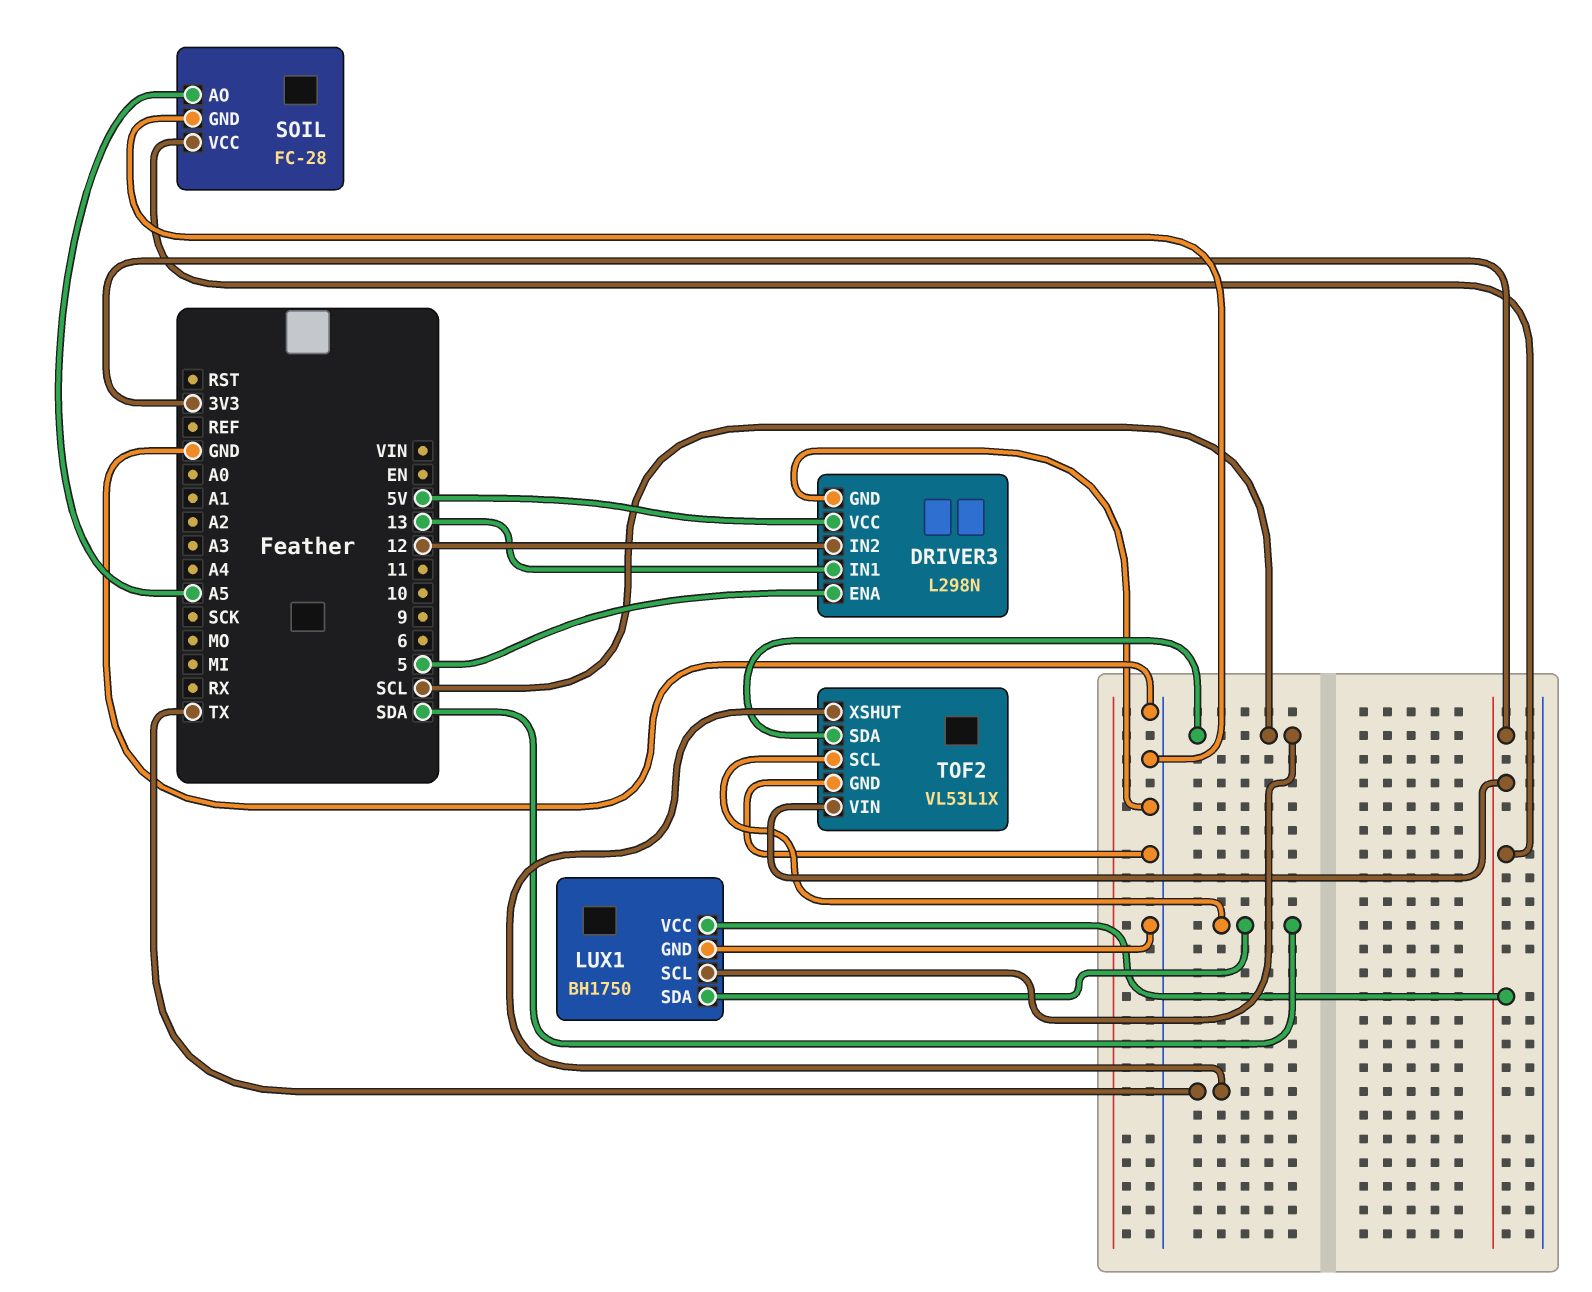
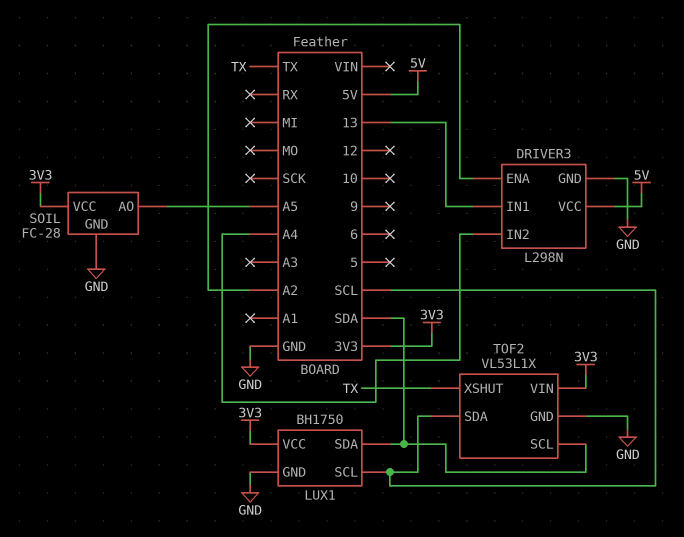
DRIVER3 pin ENA: 5 -> A2
DRIVER3 pin IN2: 12 -> A4

